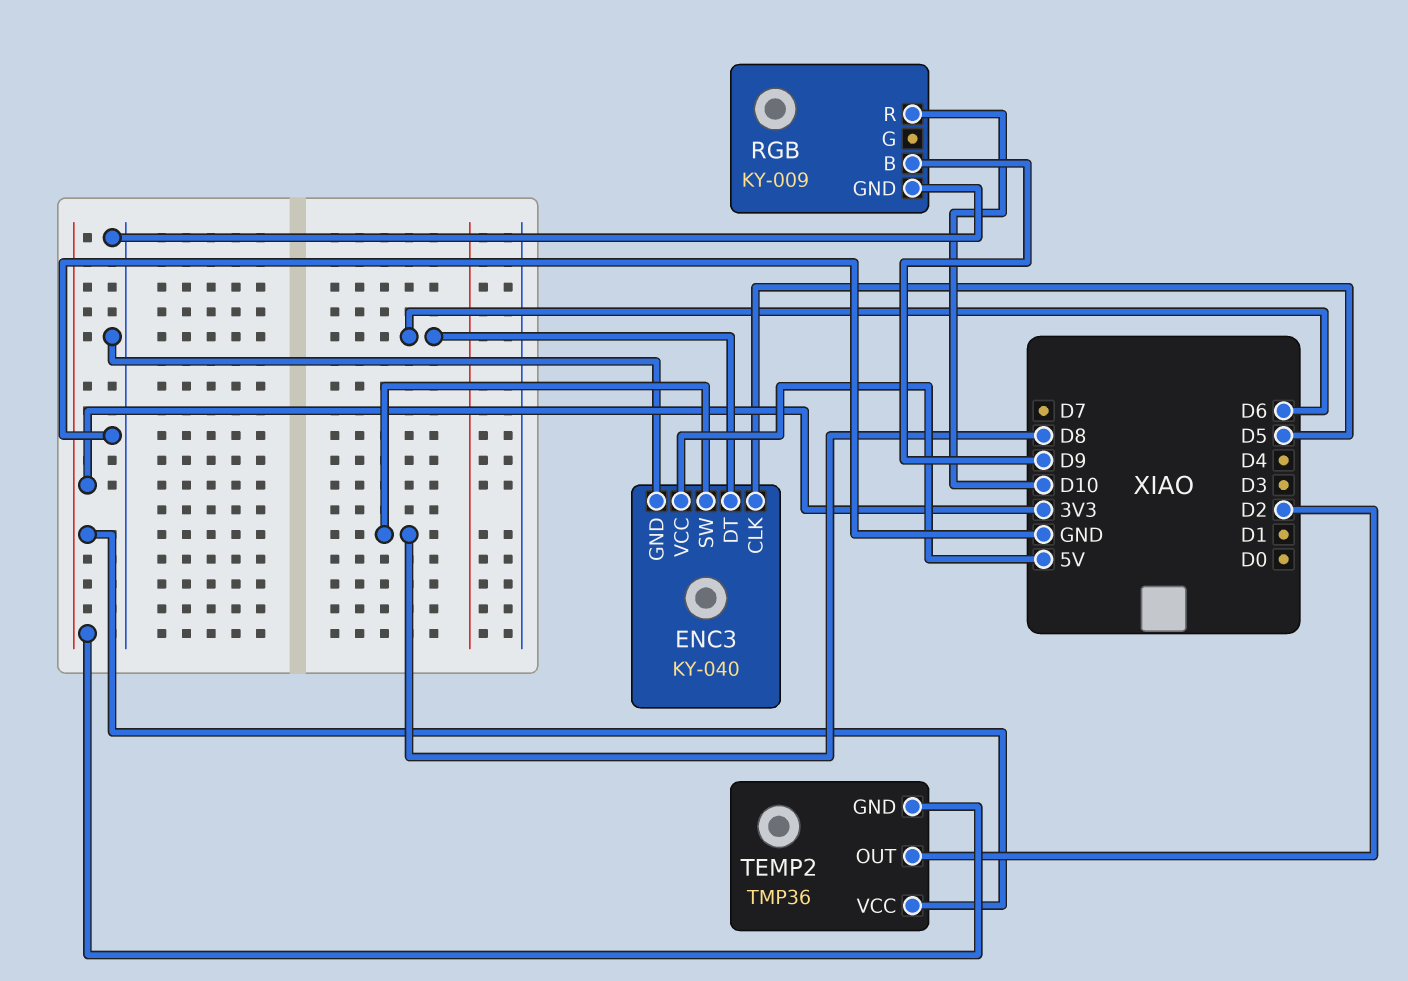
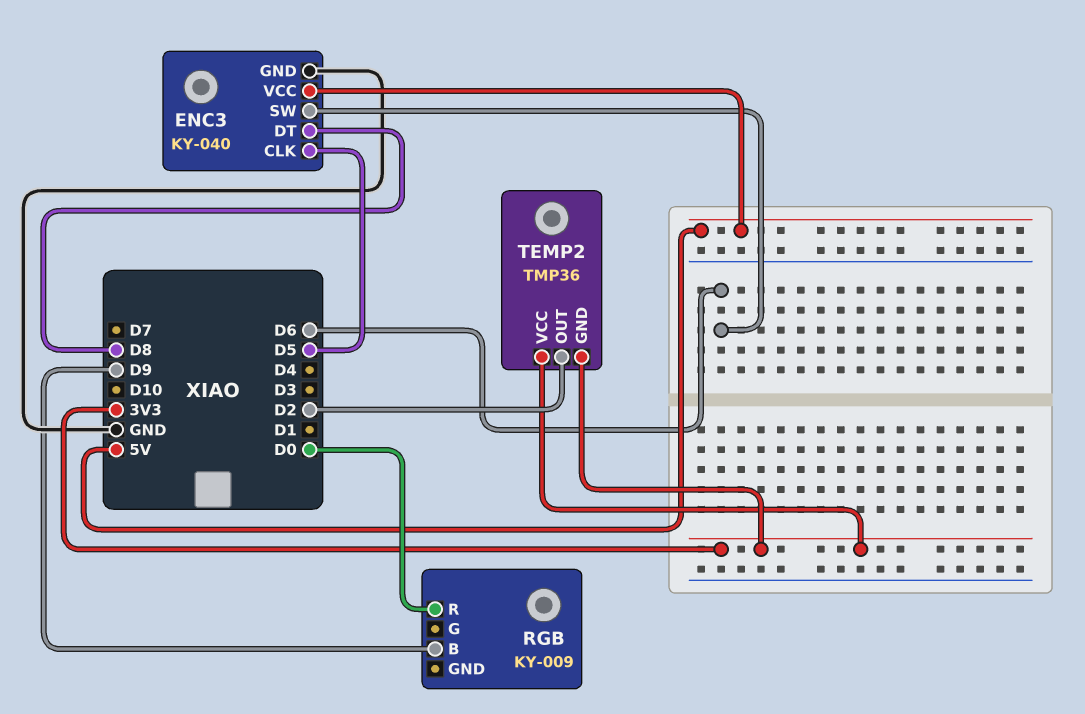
ENC3 pin DT: D6 -> D8
ENC3 pin SW: D8 -> D6
RGB pin GND: GND -> none
RGB pin R: D10 -> D0

